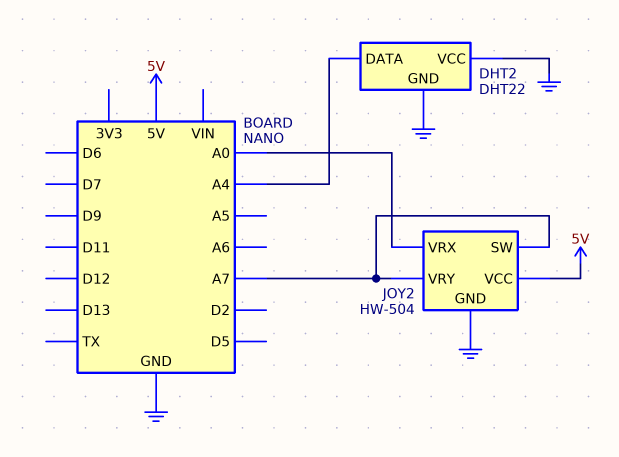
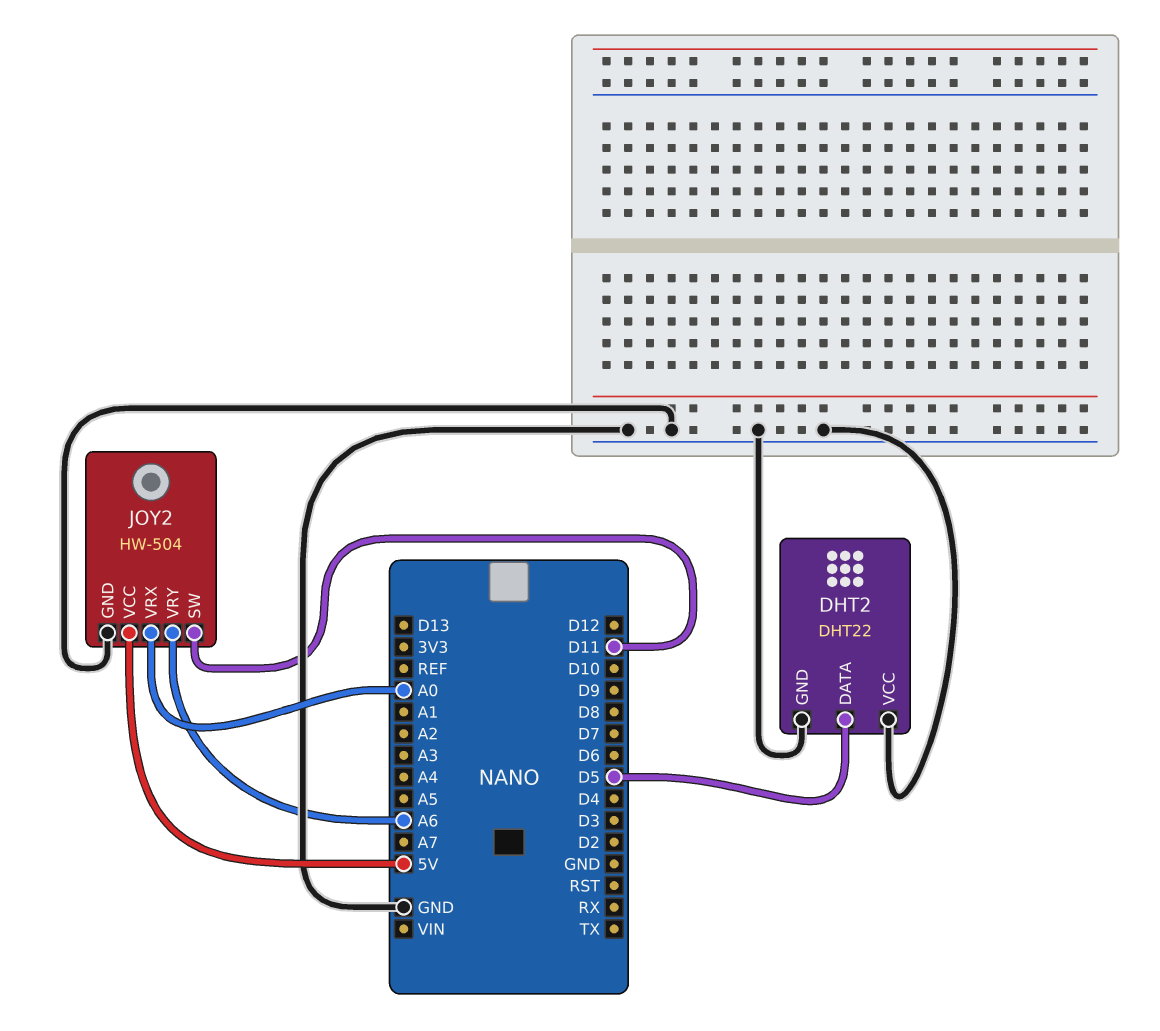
DHT2 pin DATA: A4 -> D5
JOY2 pin SW: A7 -> D11
JOY2 pin VRY: A7 -> A6

